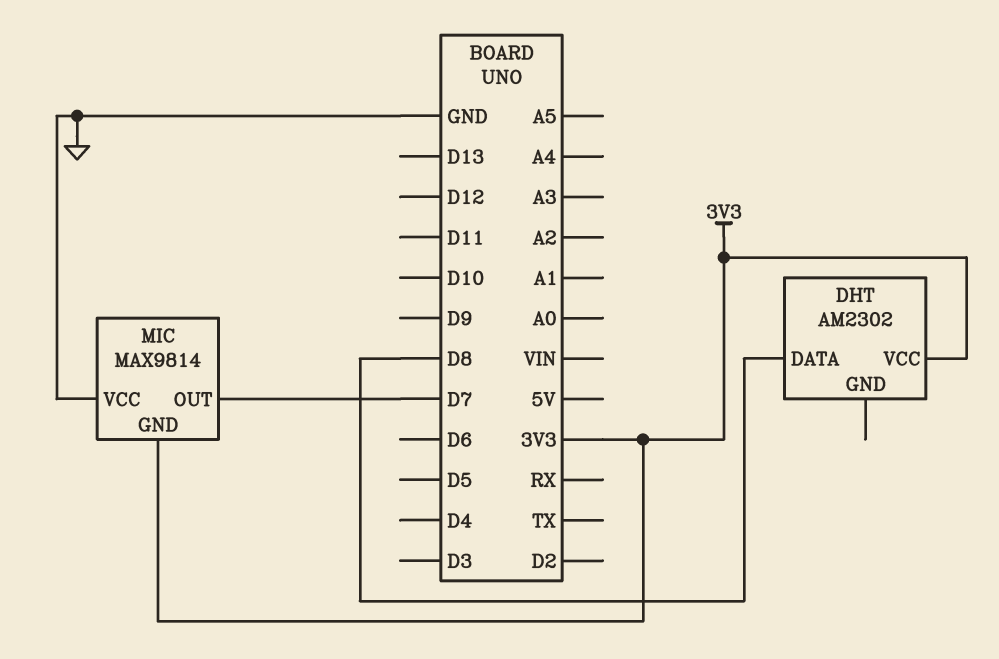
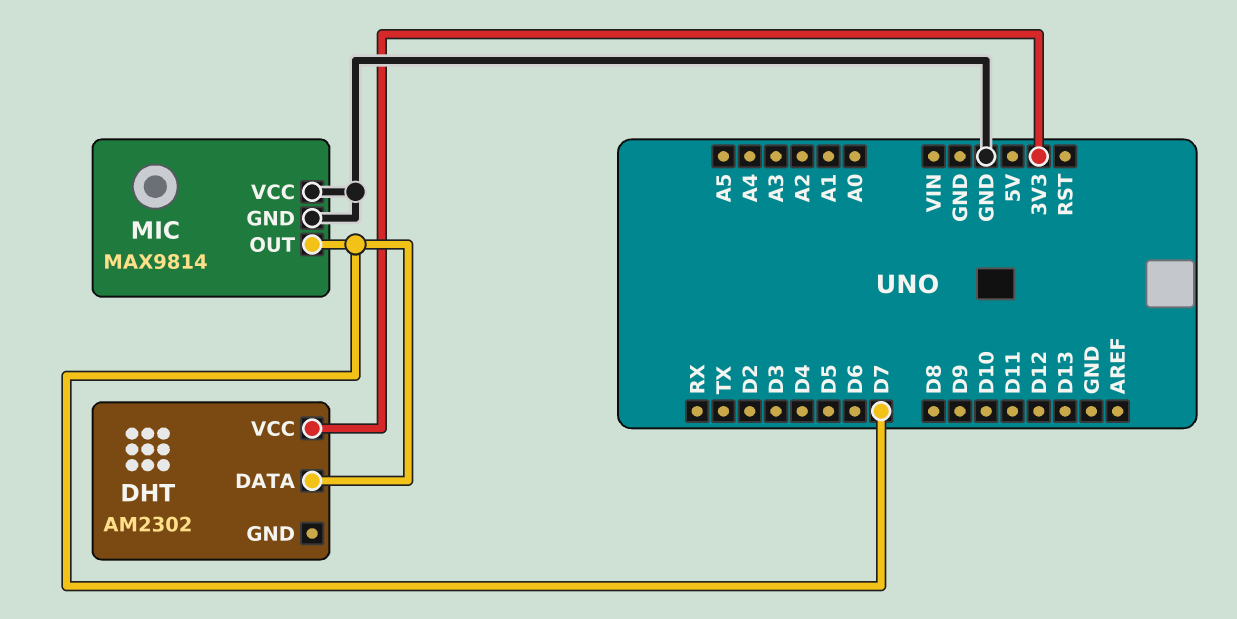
DHT pin DATA: D8 -> D7
MIC pin GND: 3V3 -> GND

